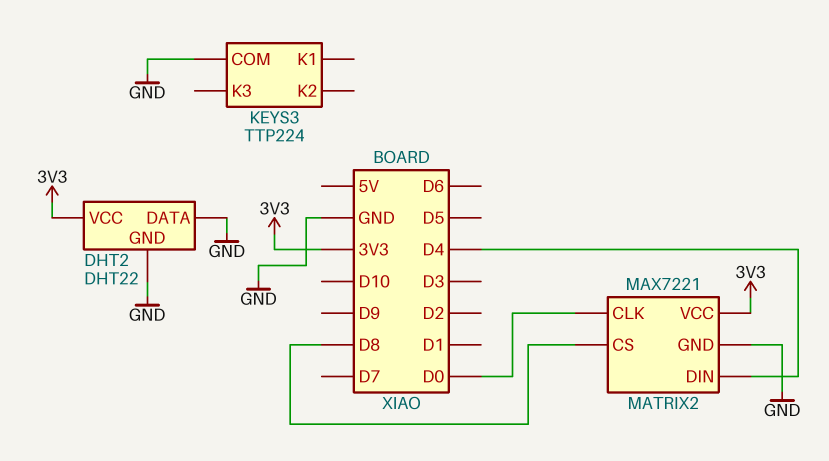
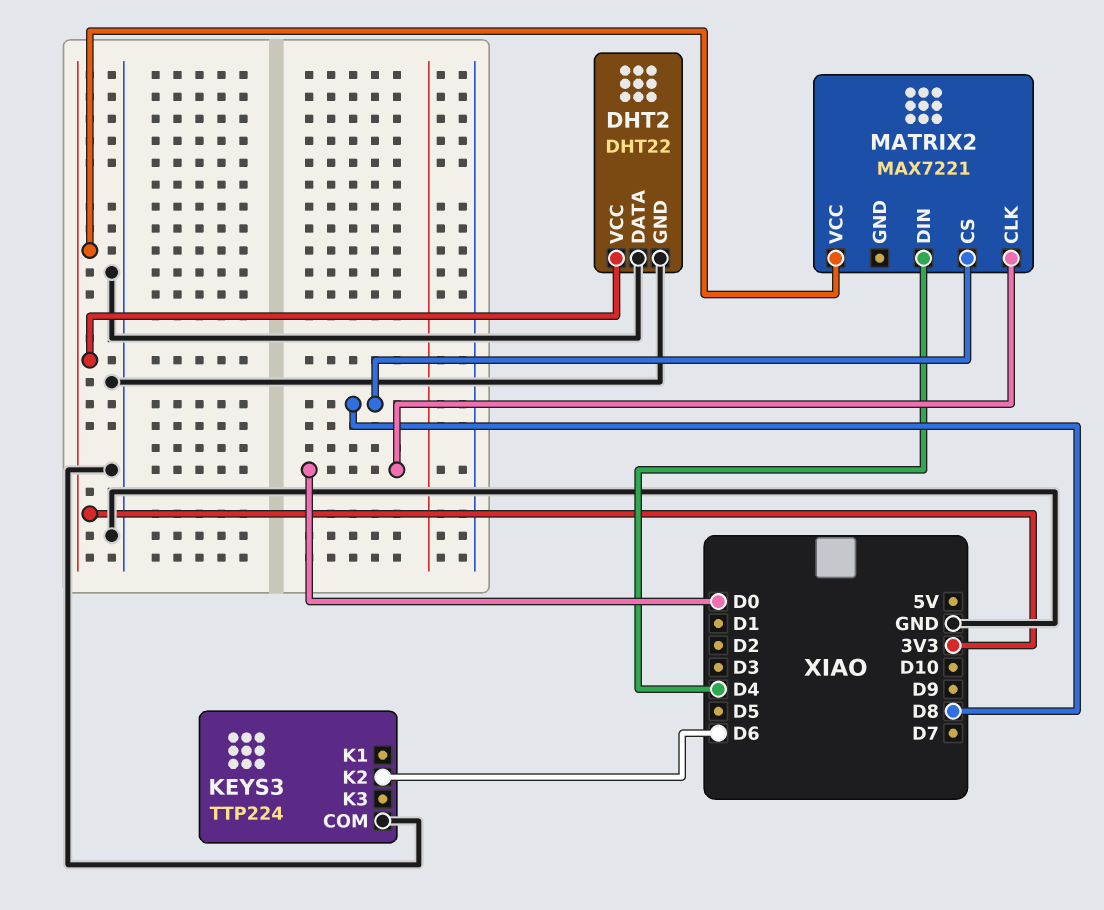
KEYS3 pin K2: none -> D6
MATRIX2 pin GND: GND -> none

